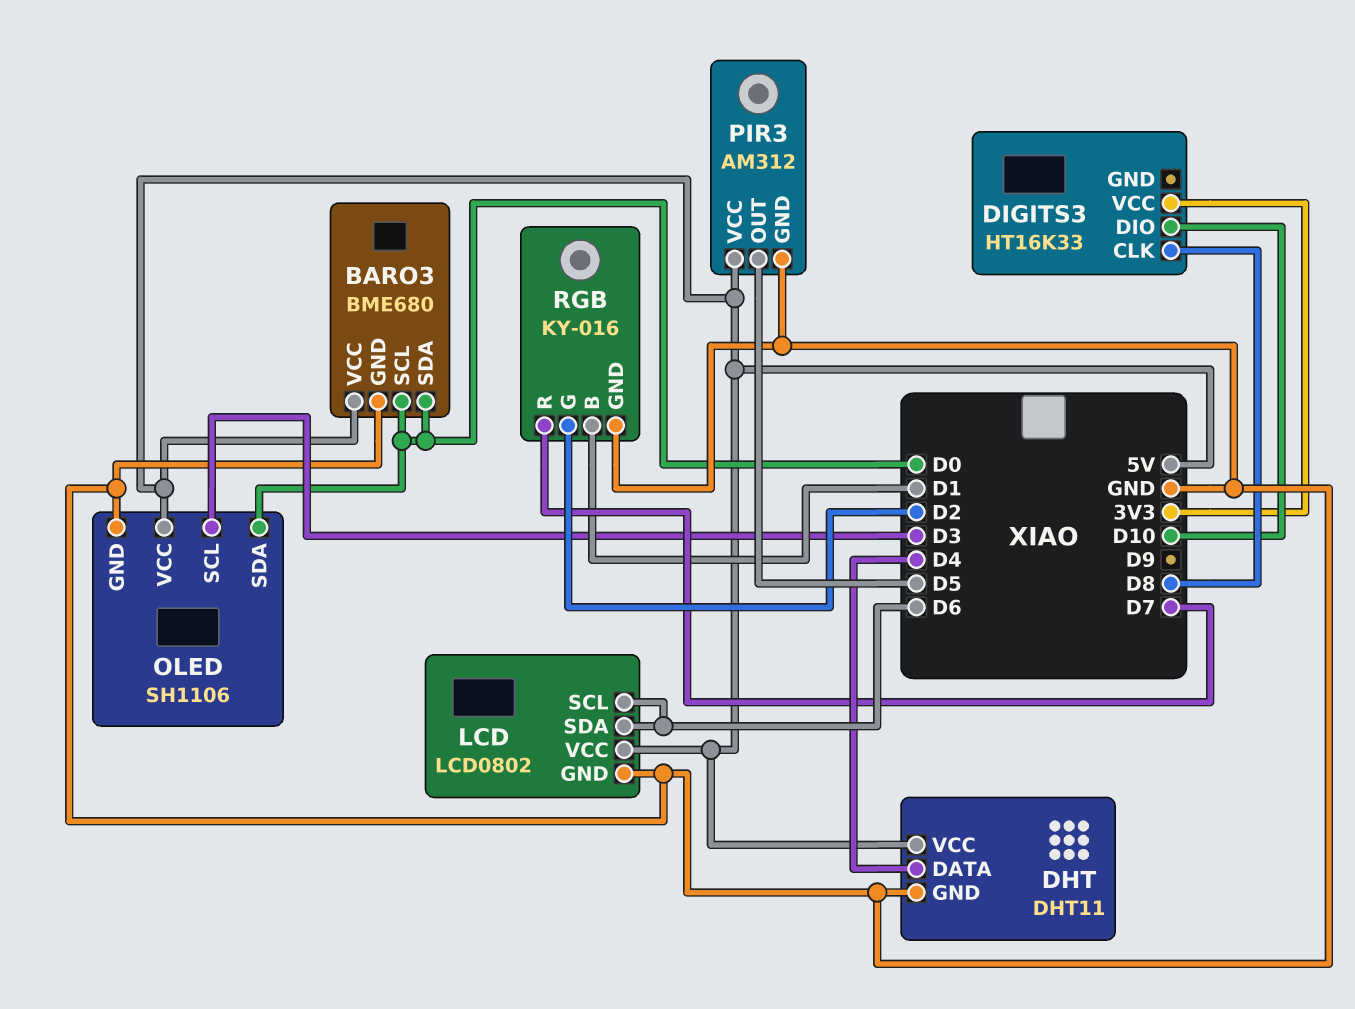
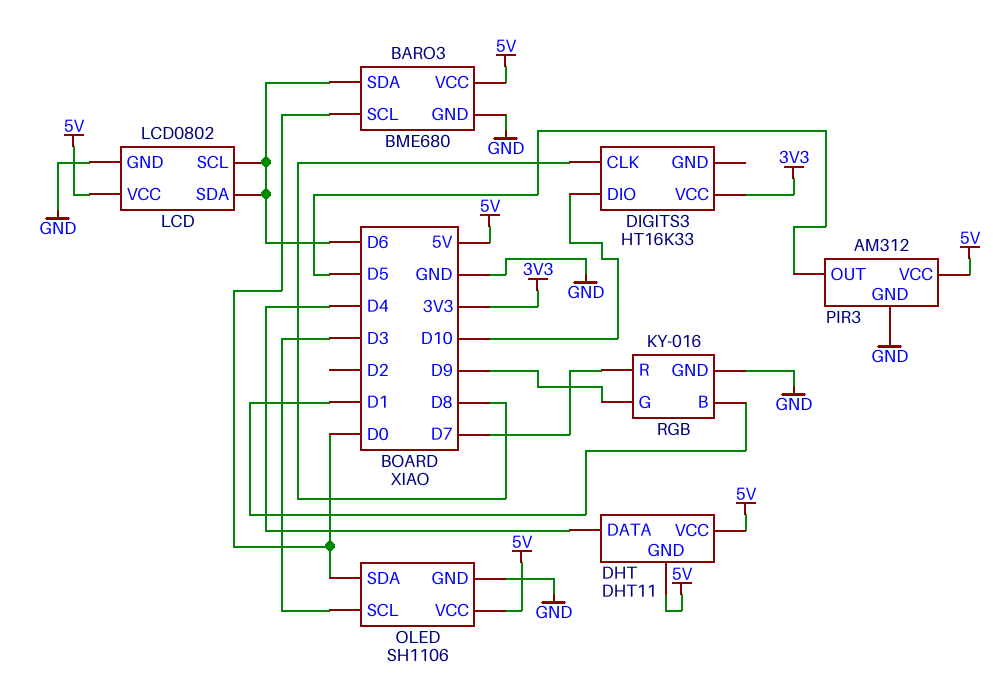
BARO3 pin SDA: D0 -> D6
DHT pin GND: GND -> 5V
RGB pin G: D2 -> D9

